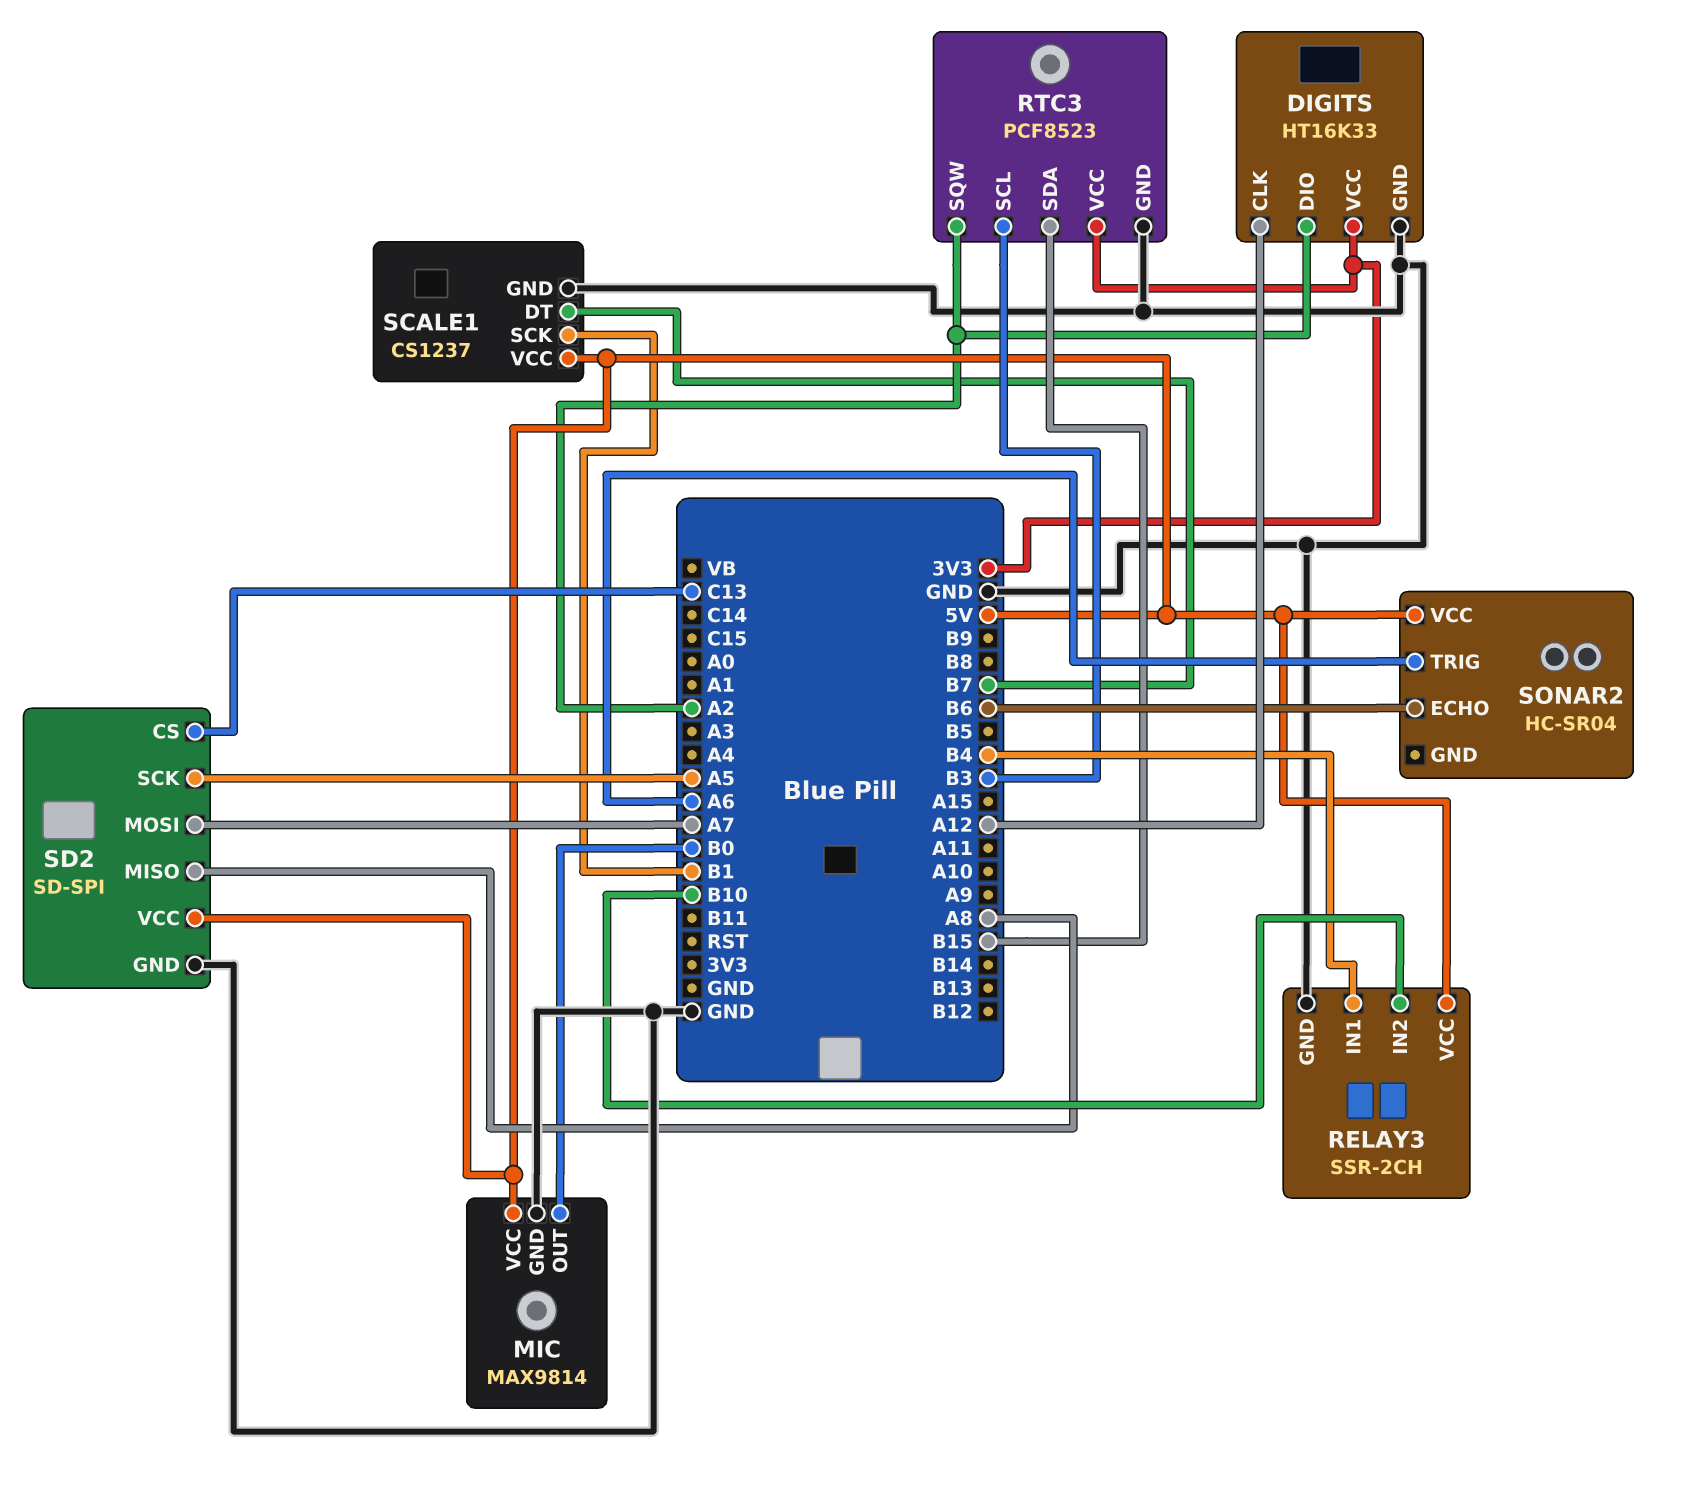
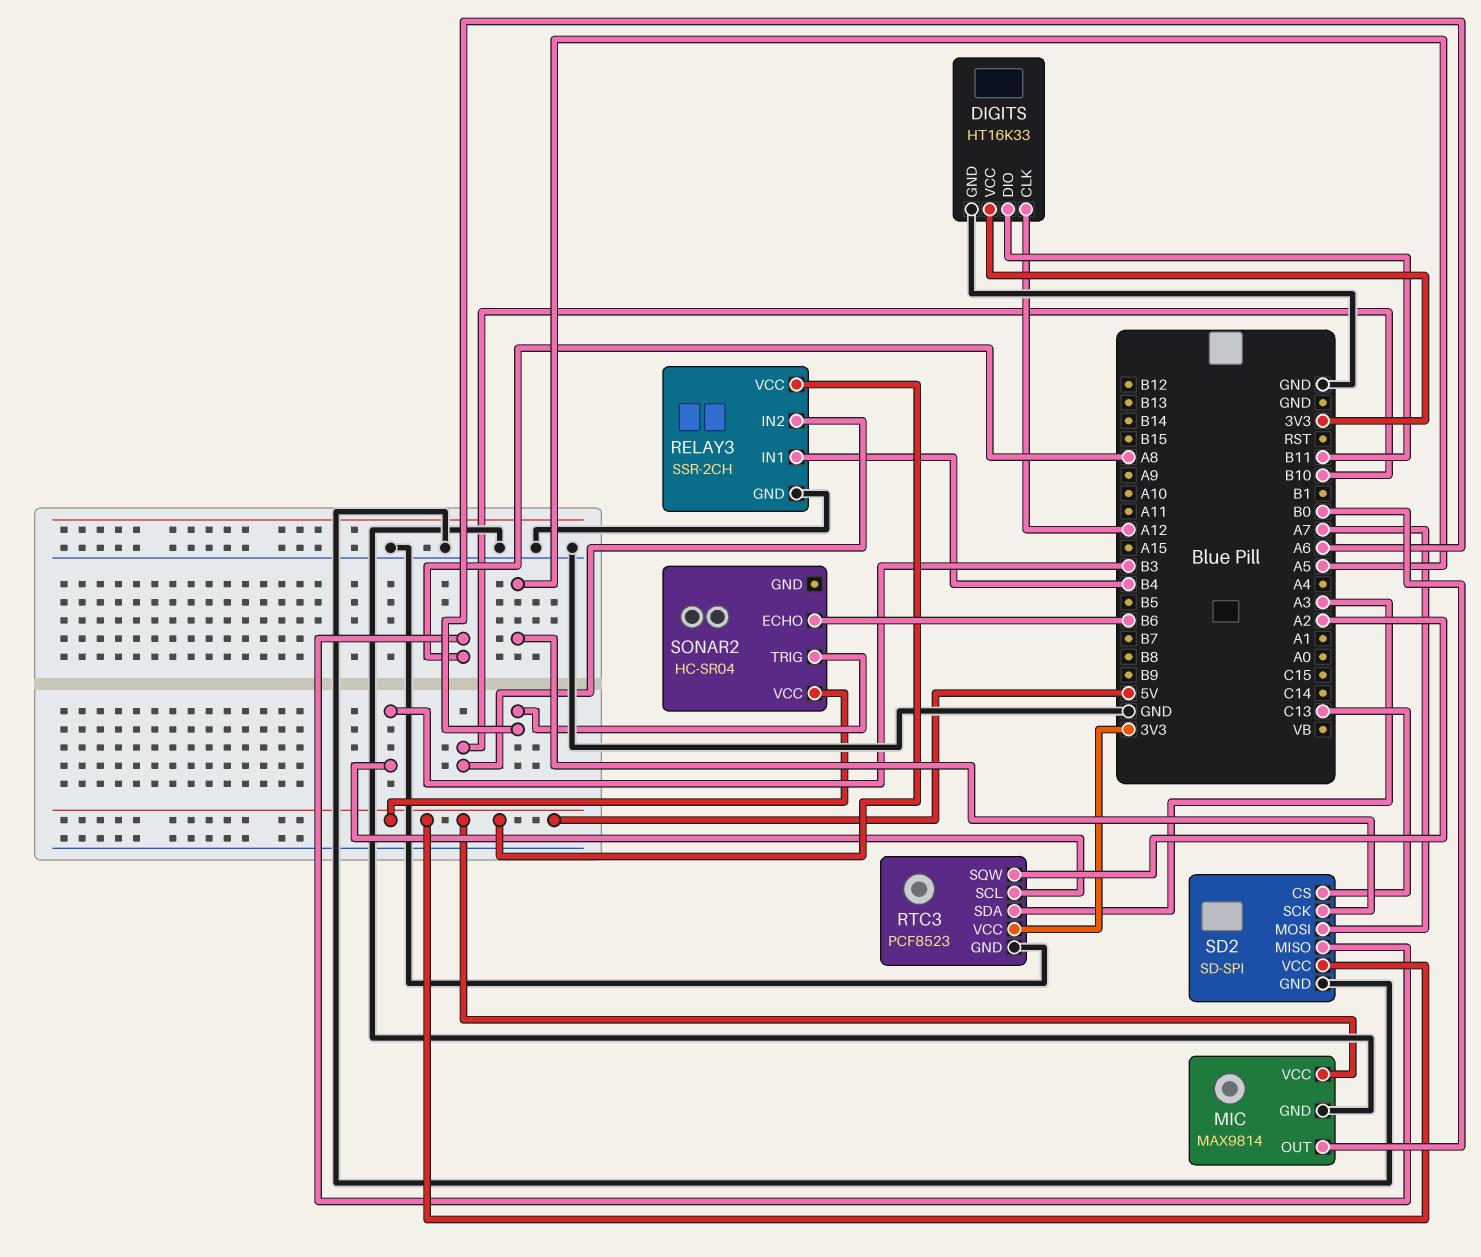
DIGITS pin DIO: A2 -> B11
RTC3 pin SDA: B15 -> A3
SCALE1: CS1237 -> none
SCALE1 pin DT: B7 -> none
SCALE1 pin GND: GND -> none
SCALE1 pin SCK: B1 -> none
SCALE1 pin VCC: 5V -> none

